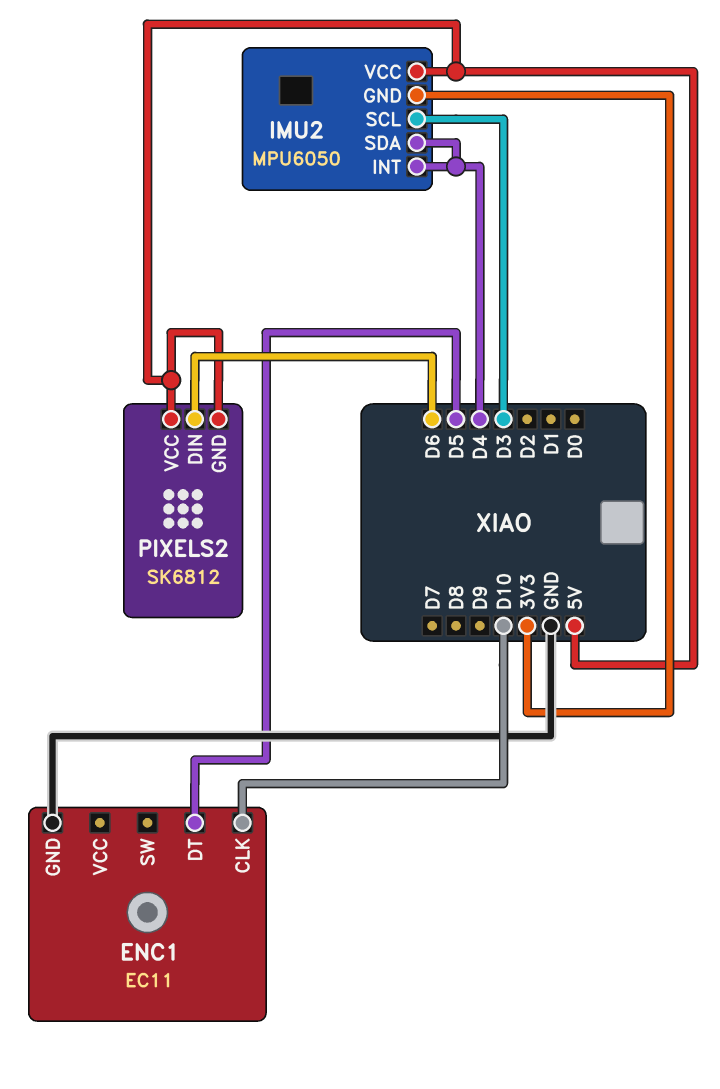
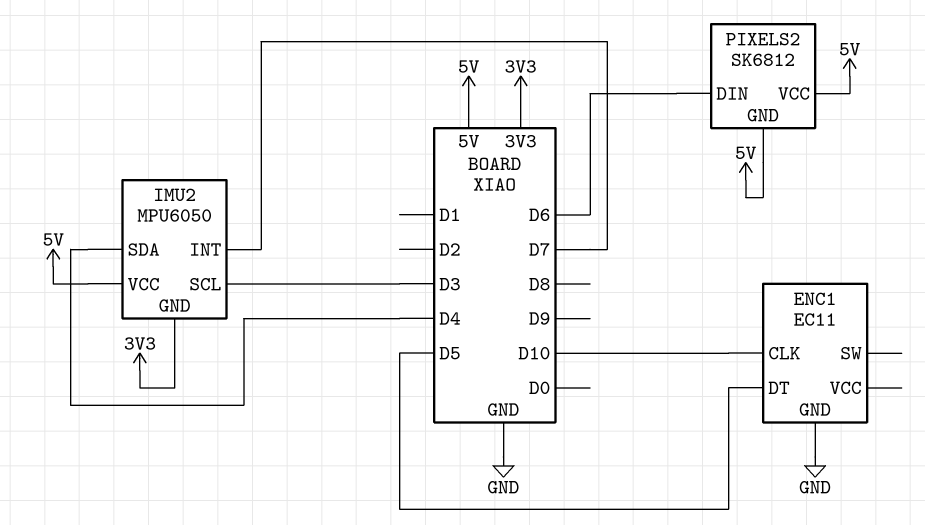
IMU2 pin INT: D4 -> D7

